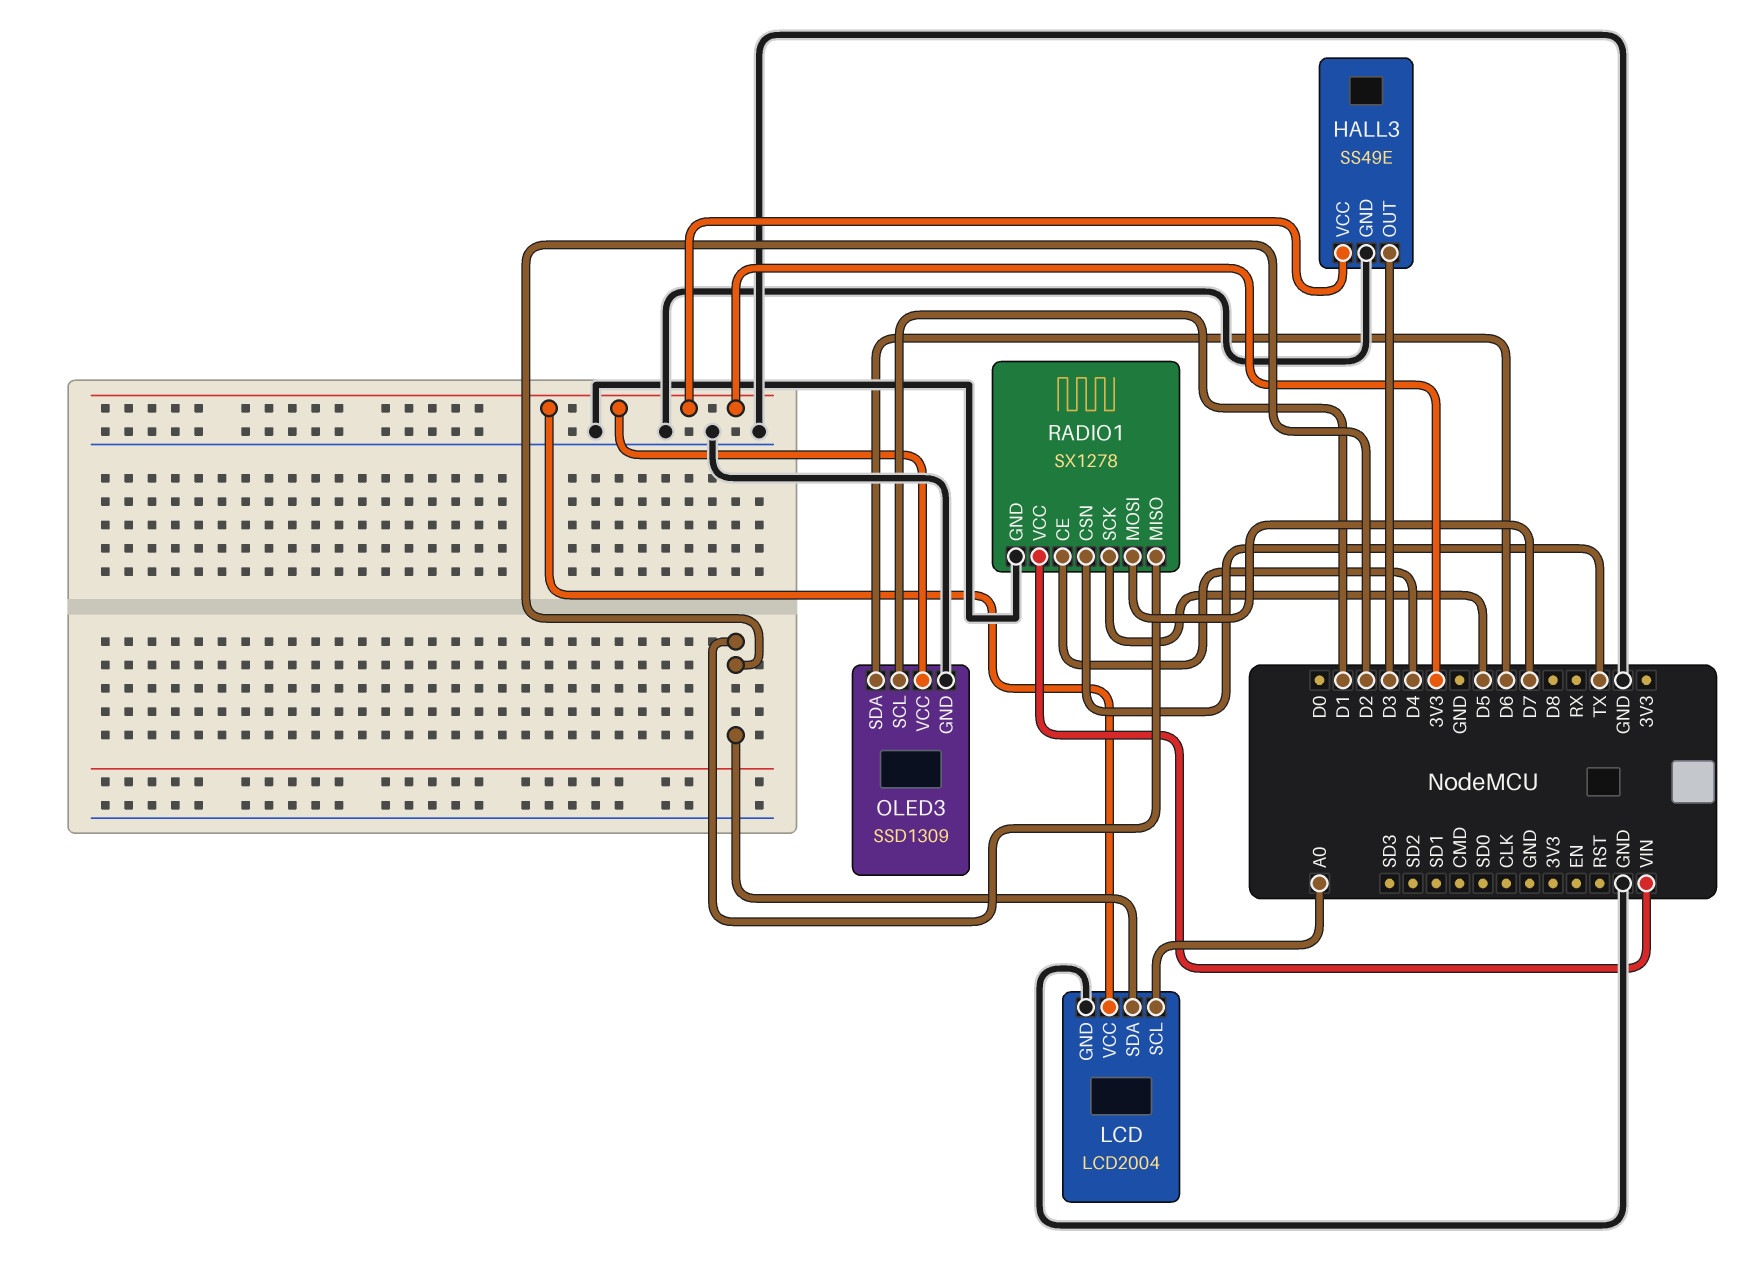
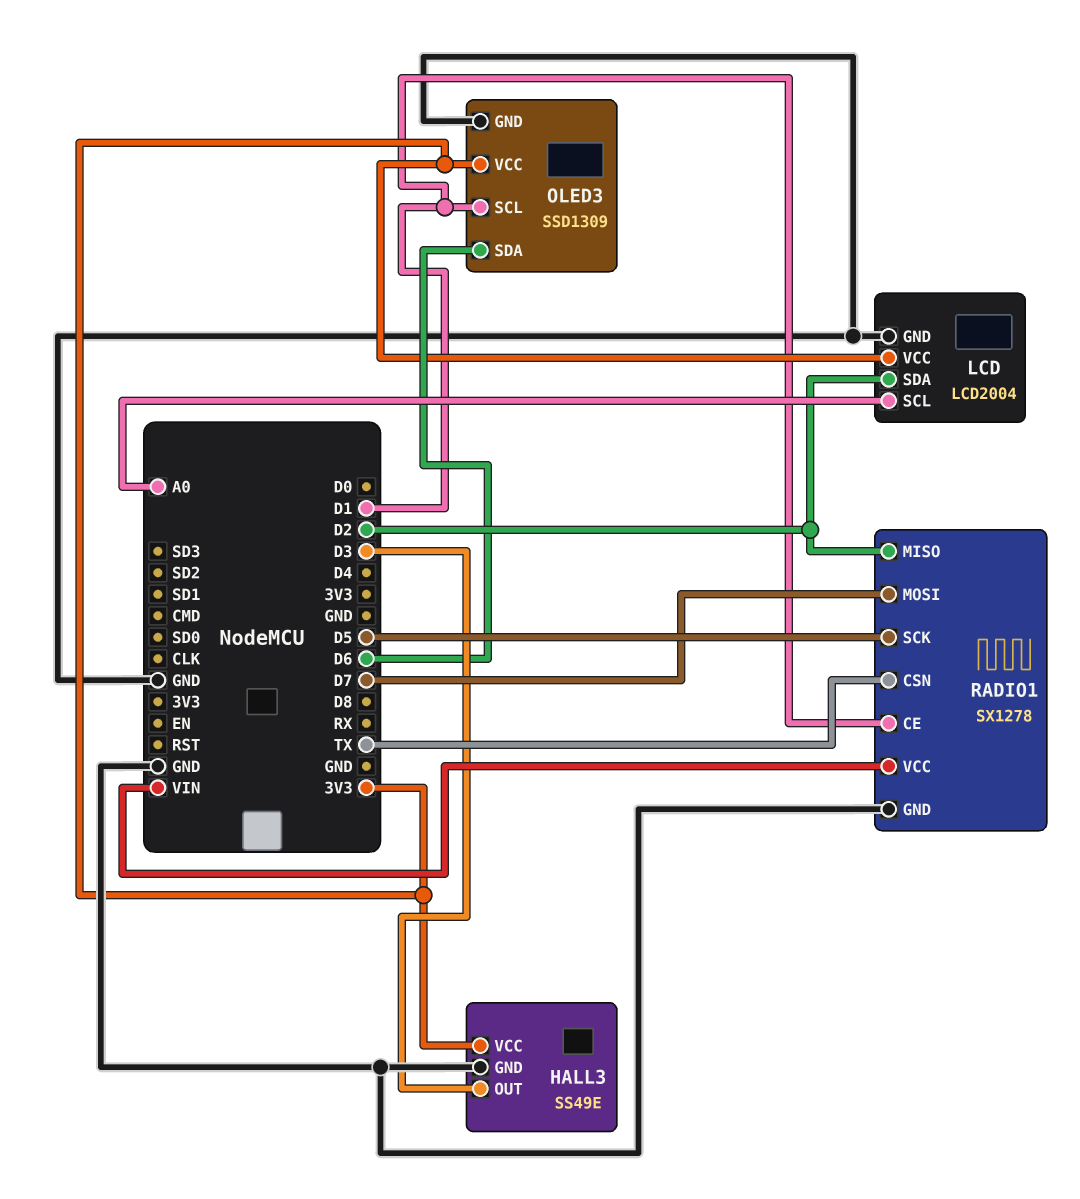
RADIO1 pin CE: D4 -> D1

